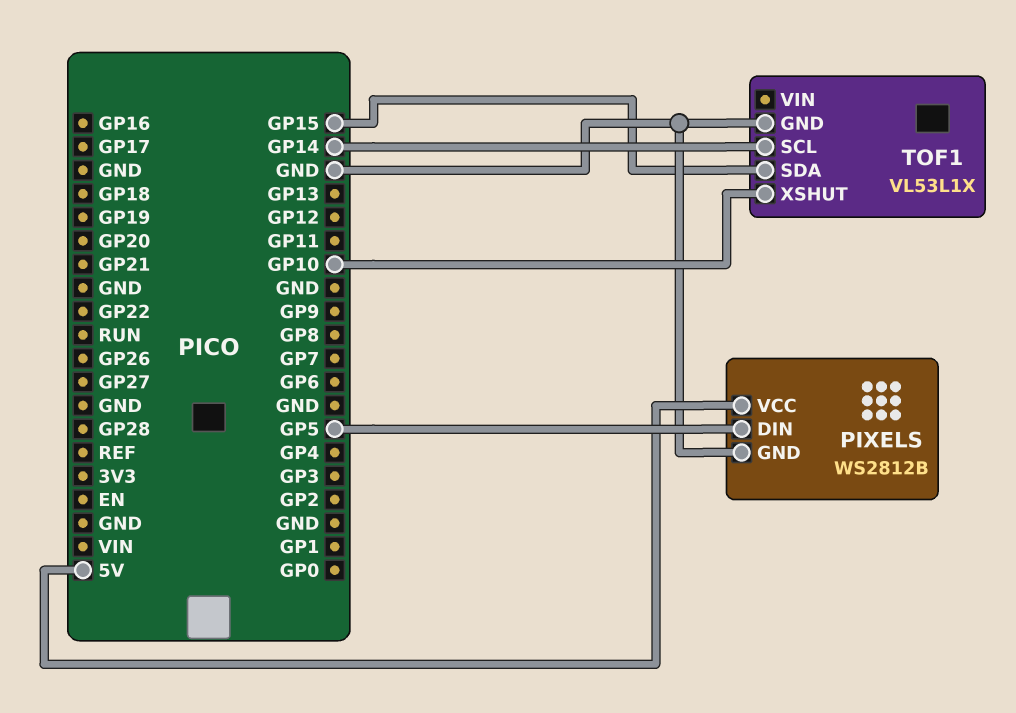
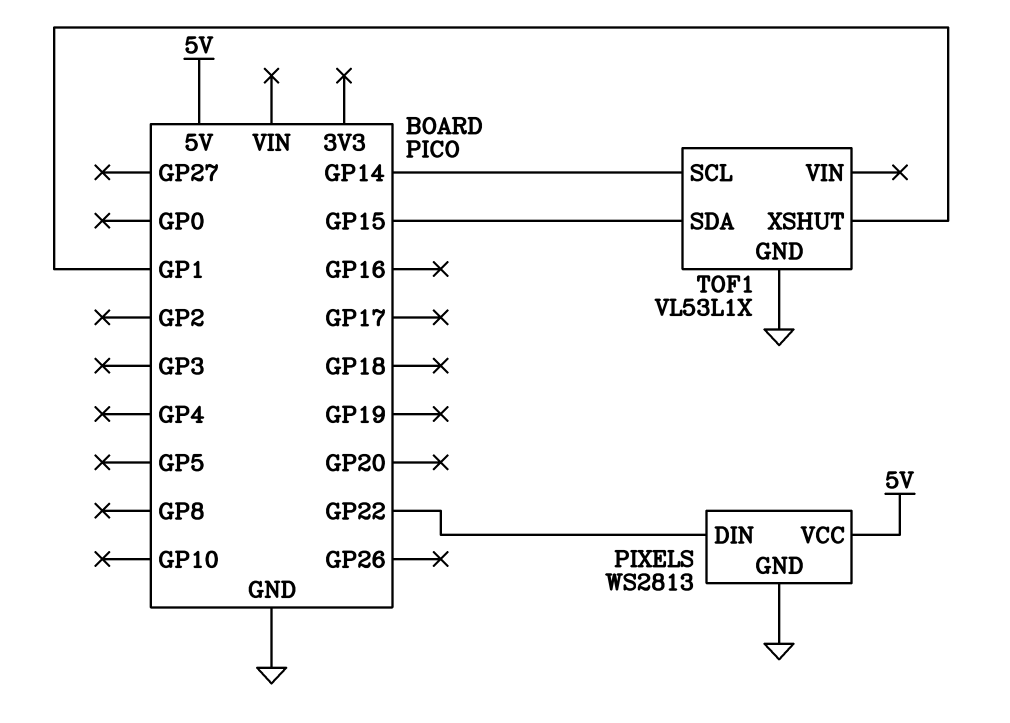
PIXELS: WS2812B -> WS2813
PIXELS pin DIN: GP5 -> GP22
TOF1 pin XSHUT: GP10 -> GP1

